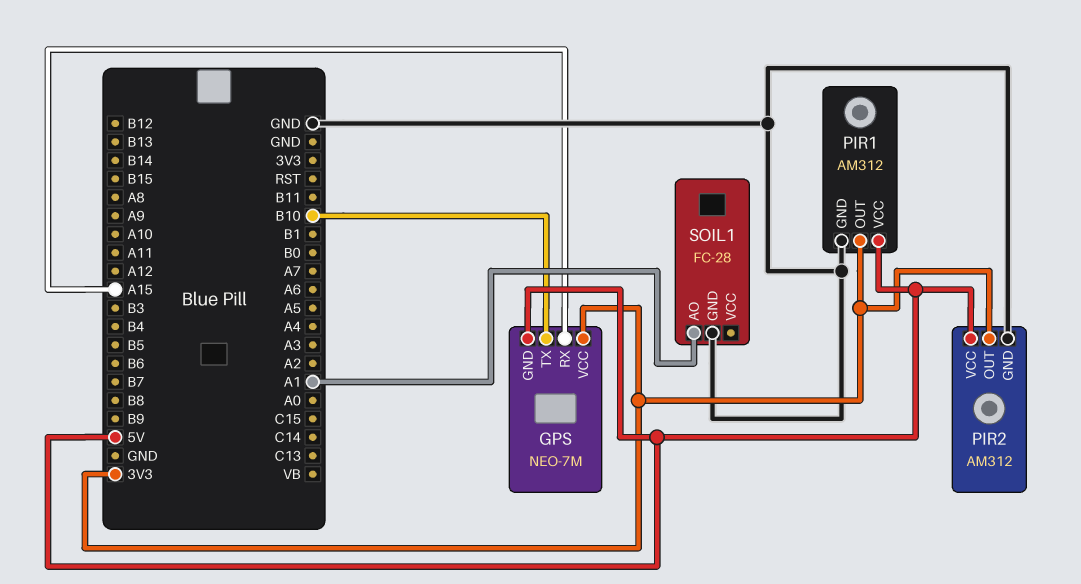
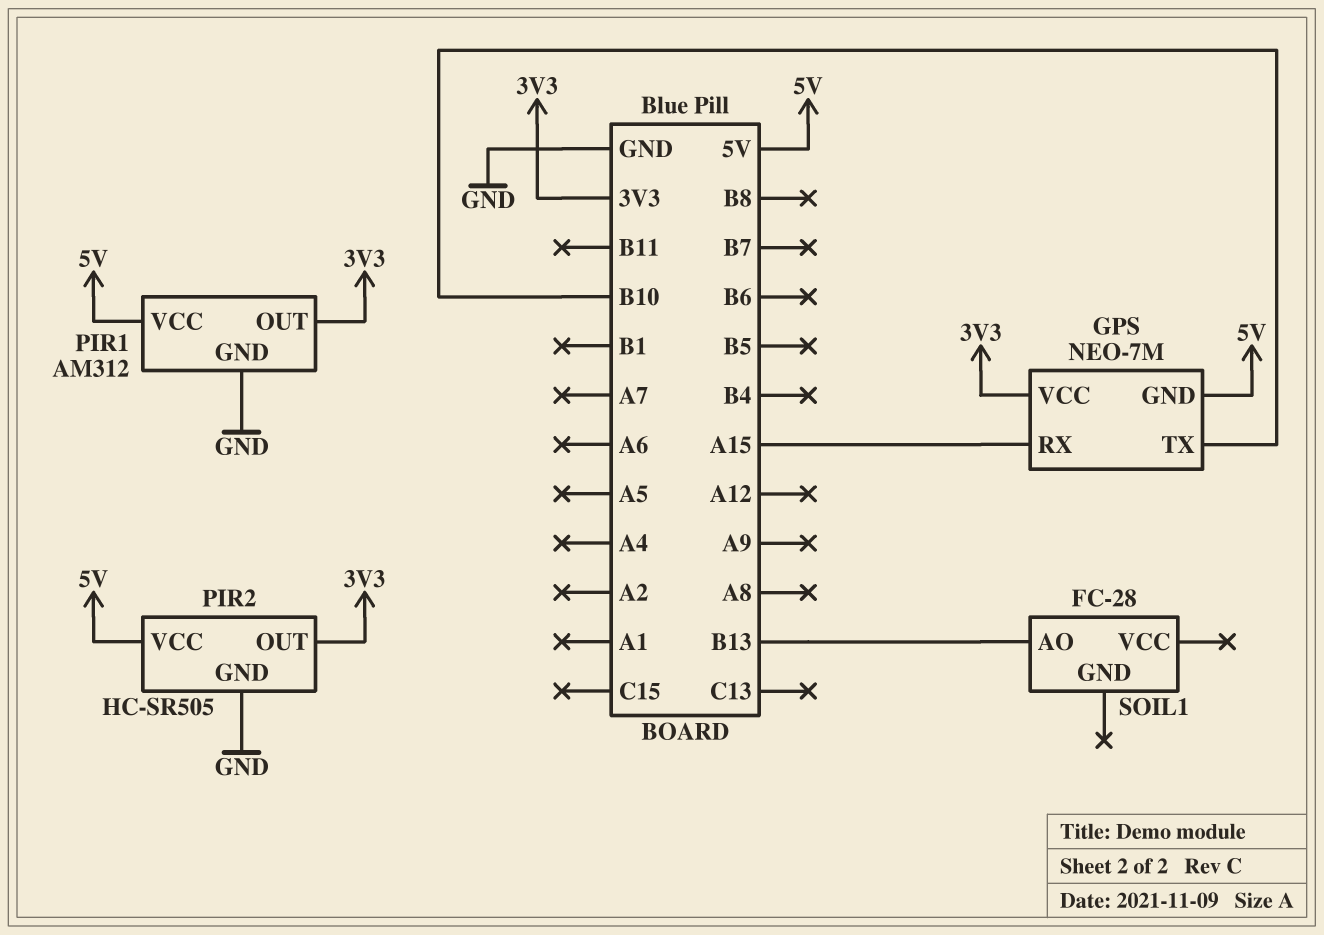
PIR2: AM312 -> HC-SR505
SOIL1 pin AO: A1 -> B13
SOIL1 pin GND: GND -> none

